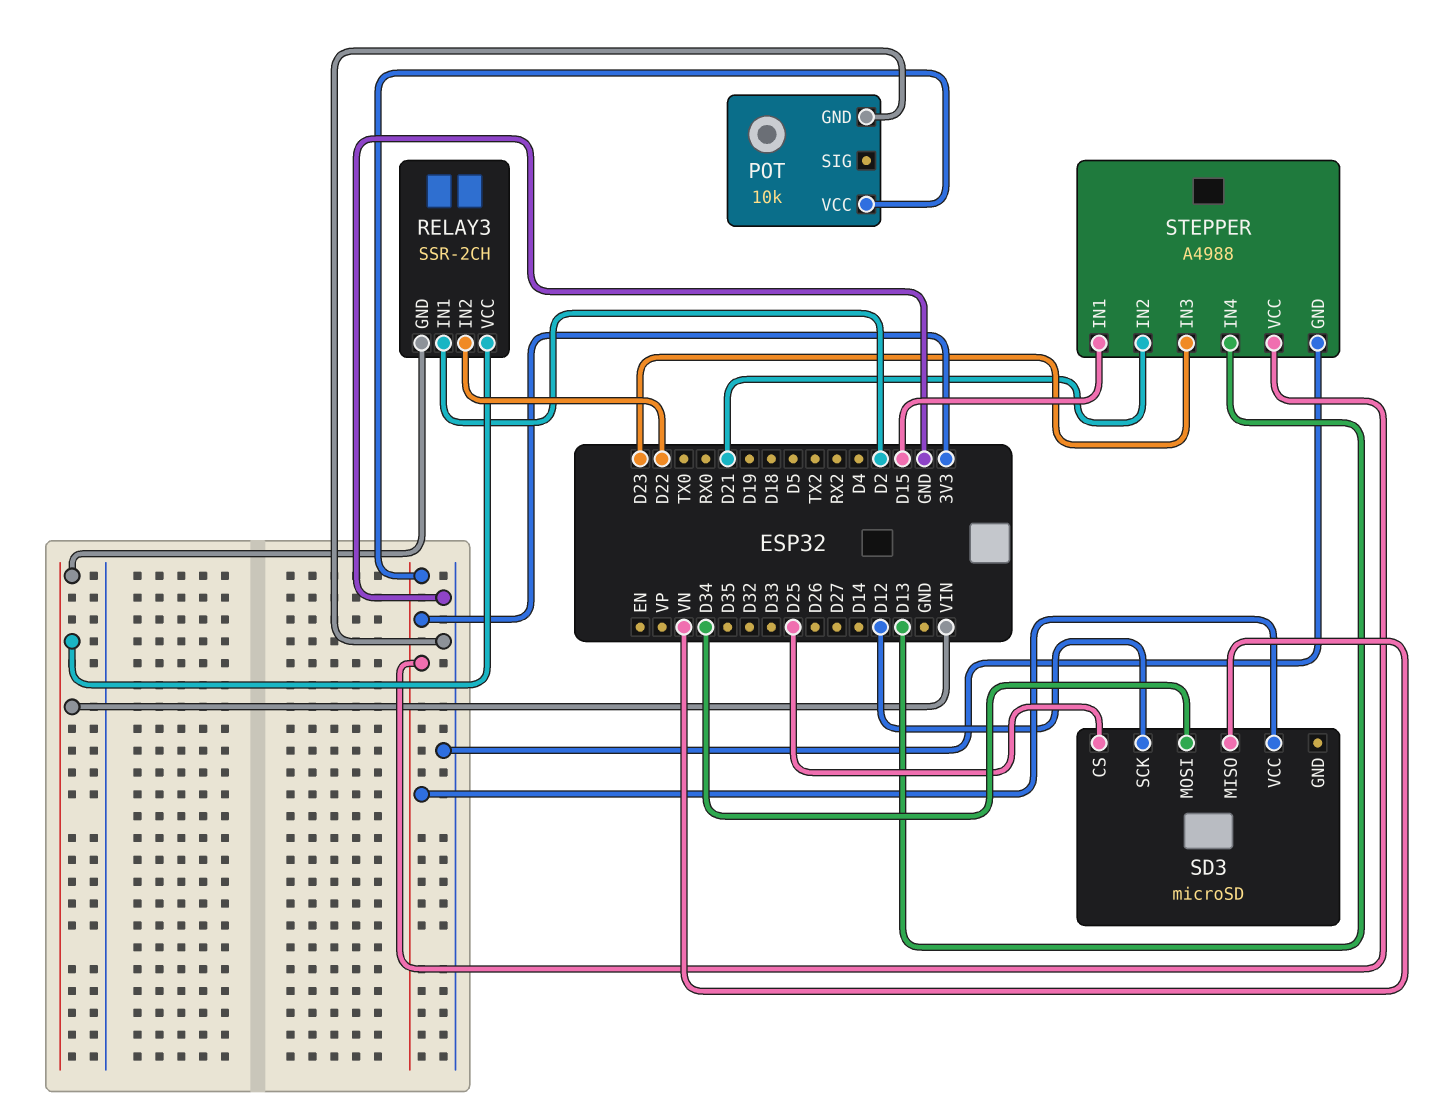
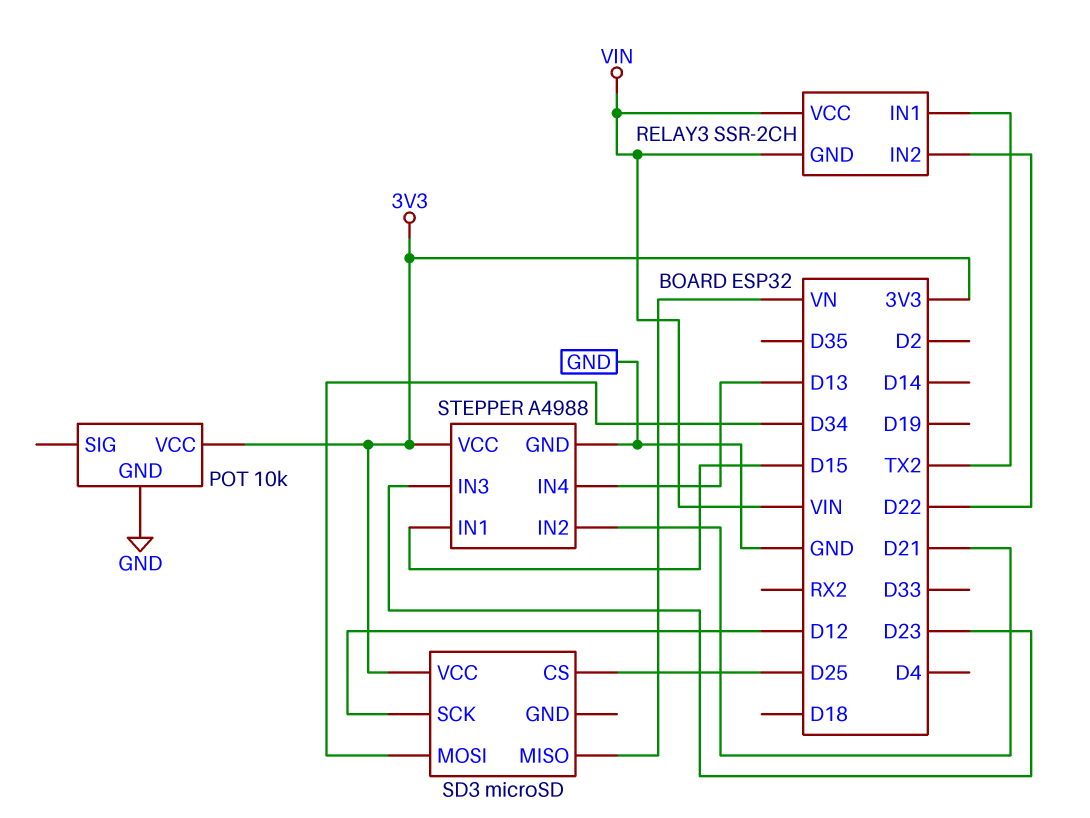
RELAY3 pin IN1: D2 -> TX2

